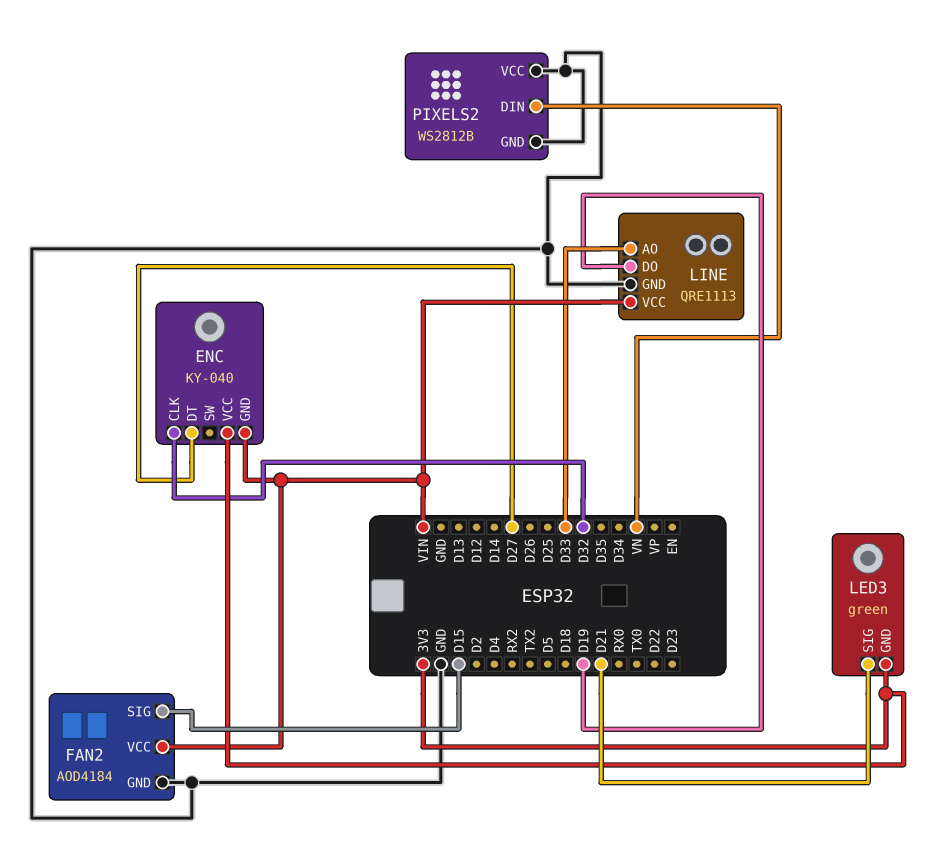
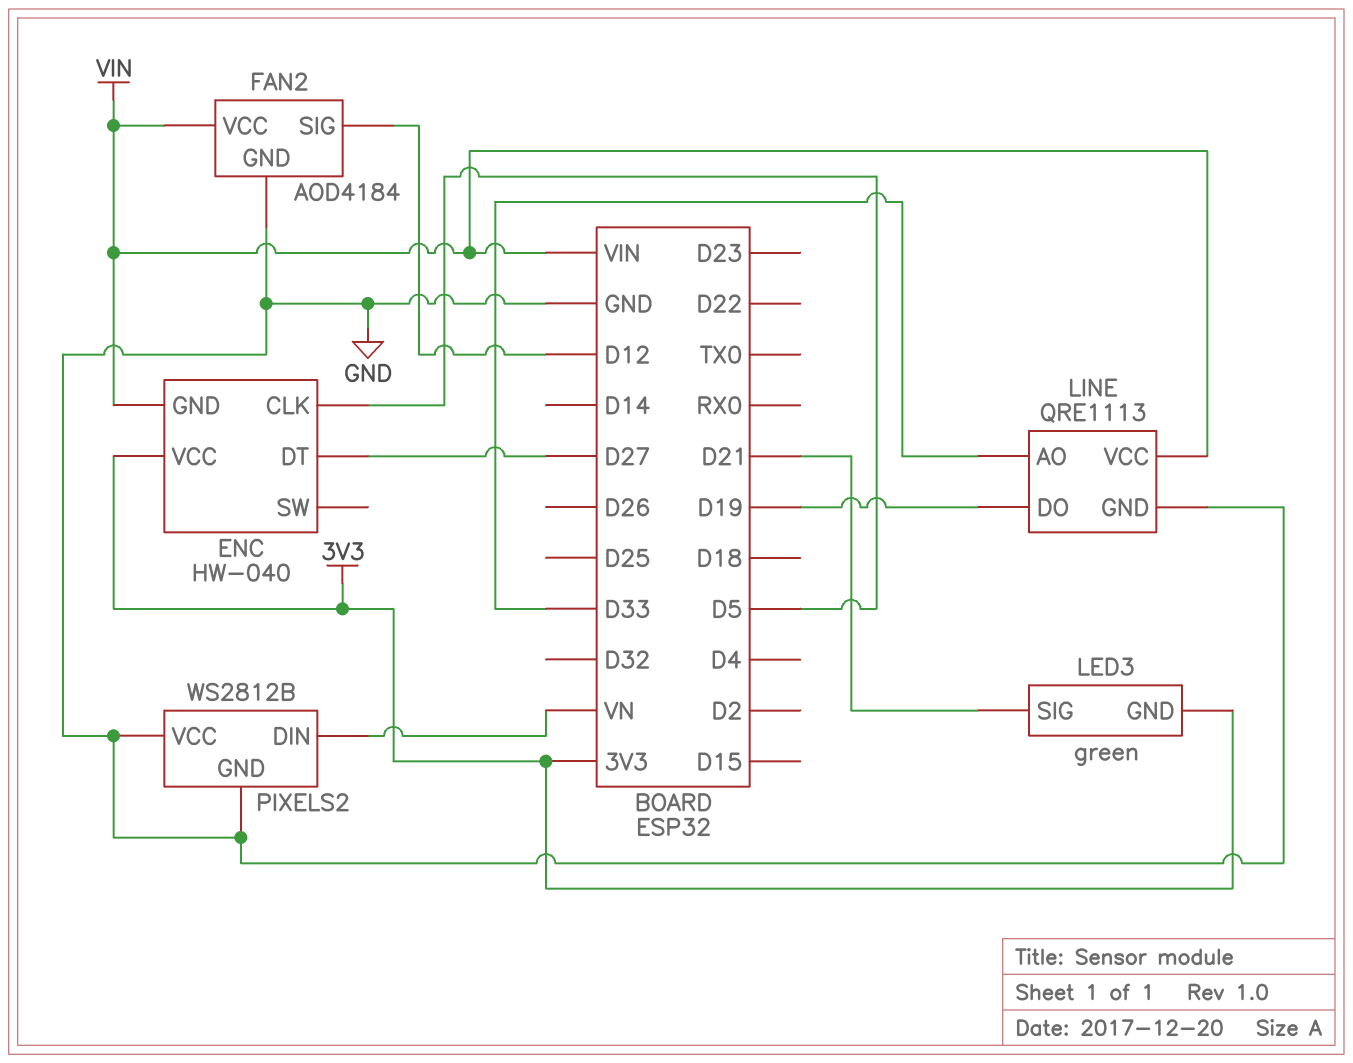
ENC: KY-040 -> HW-040
ENC pin CLK: D32 -> D5
FAN2 pin SIG: D15 -> D12

